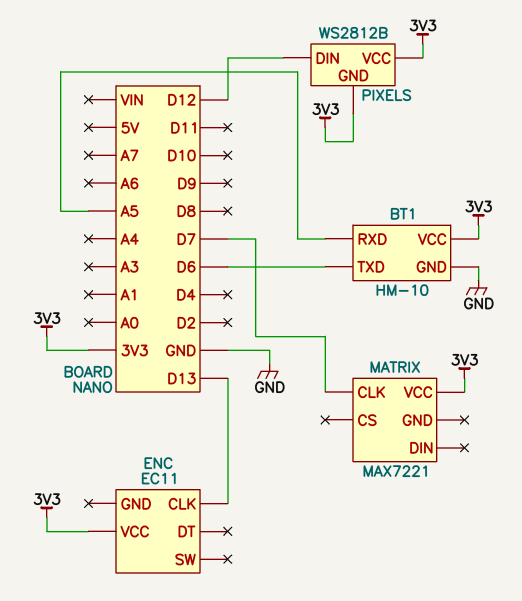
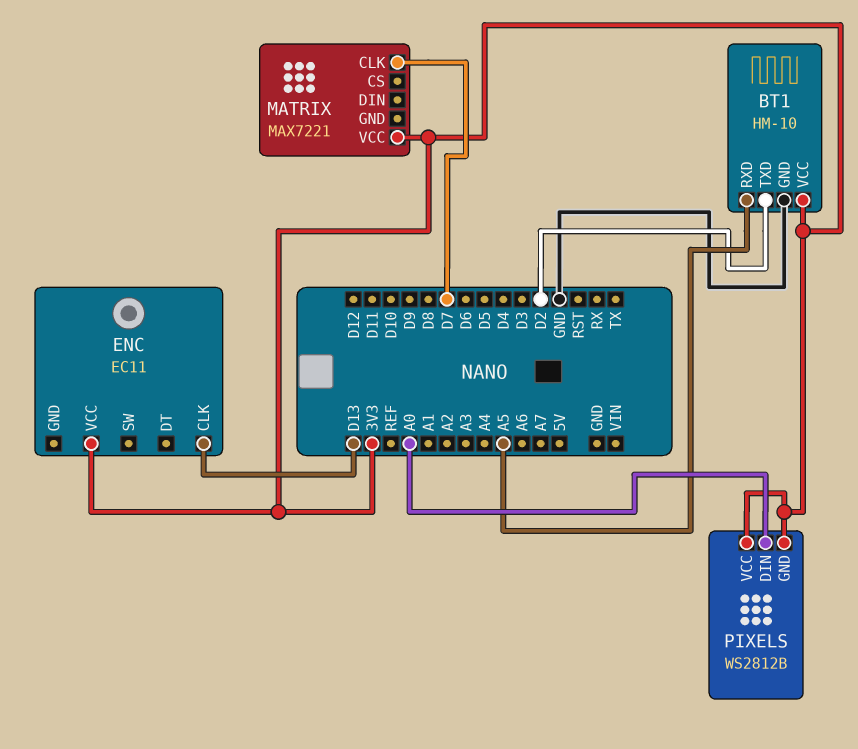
BT1 pin TXD: D6 -> D2
PIXELS pin DIN: D12 -> A0

